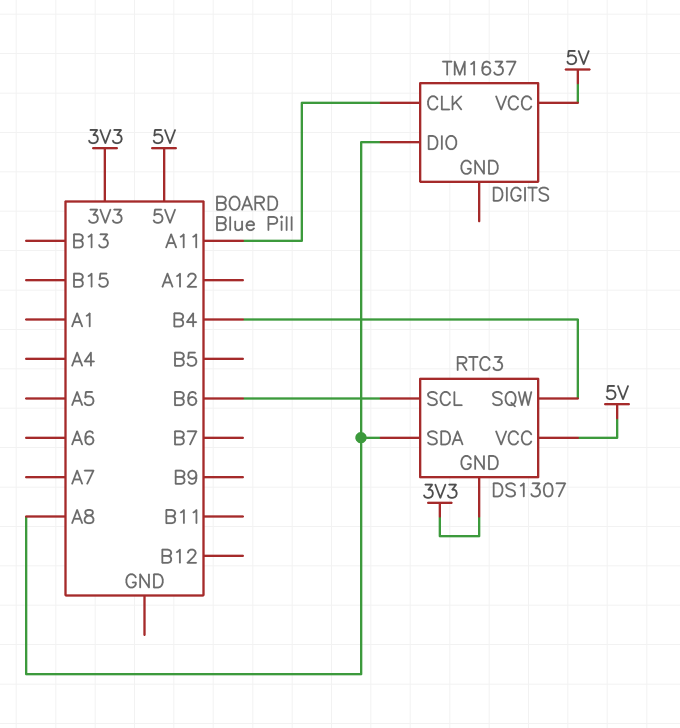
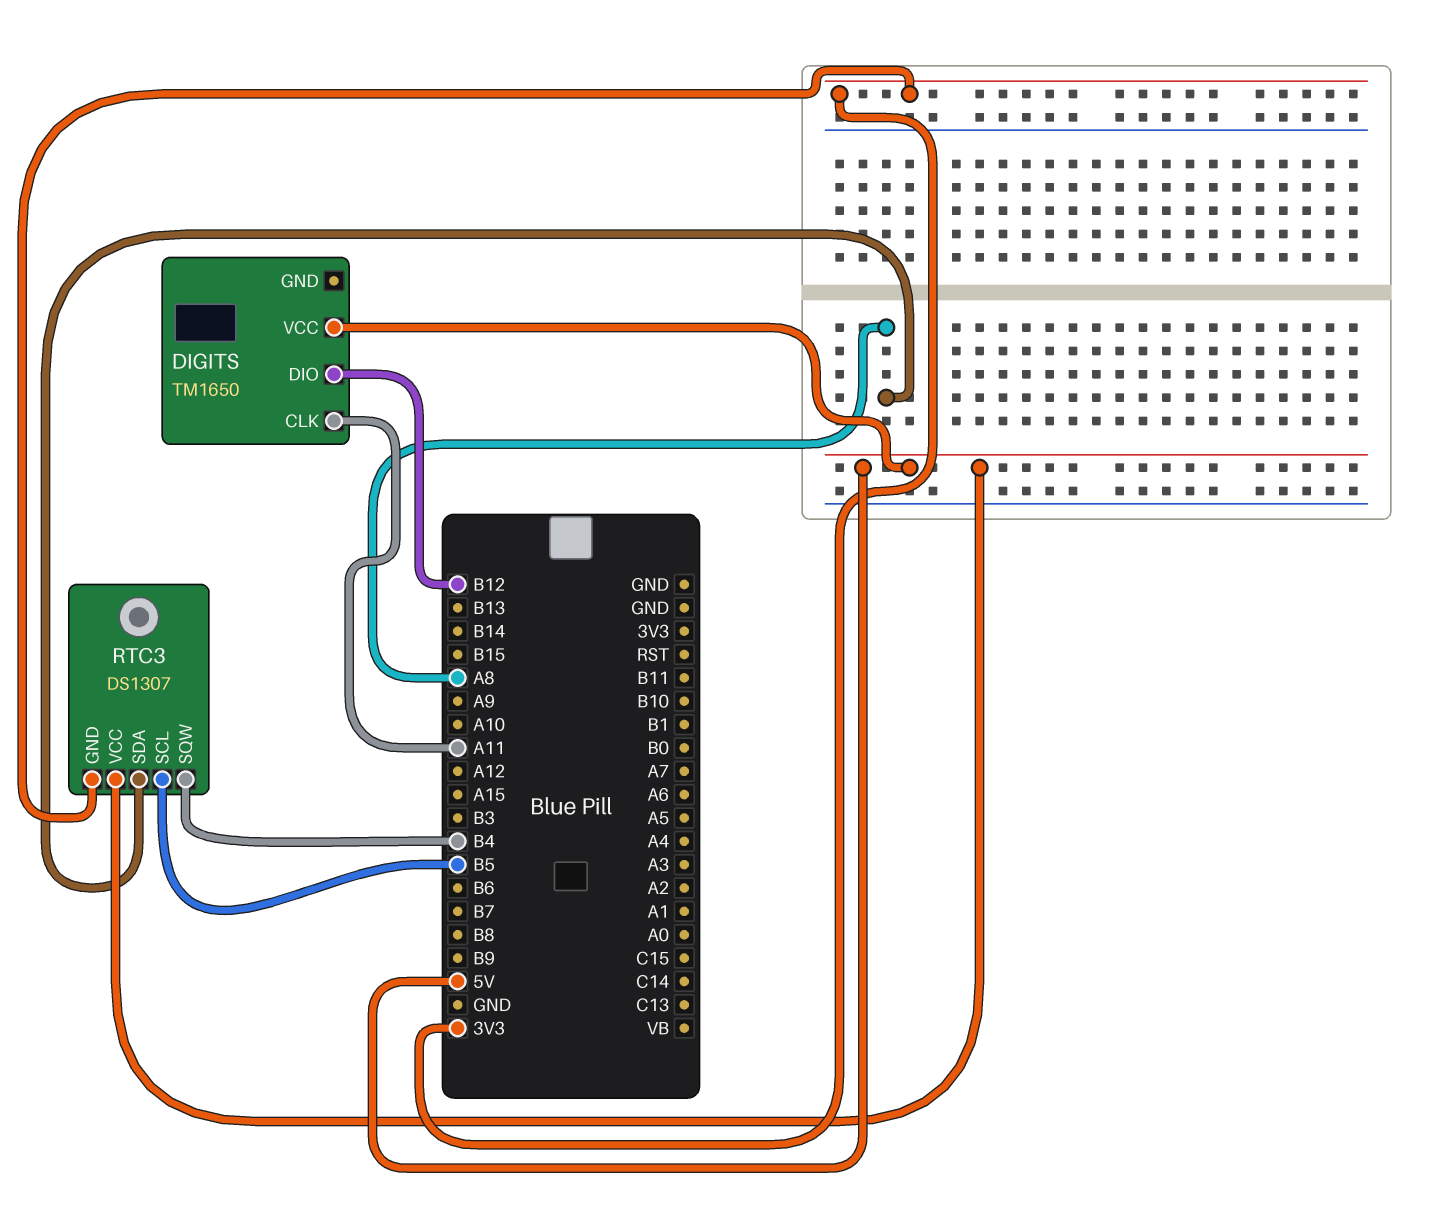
DIGITS: TM1637 -> TM1650
DIGITS pin DIO: A8 -> B12
RTC3 pin SCL: B6 -> B5

